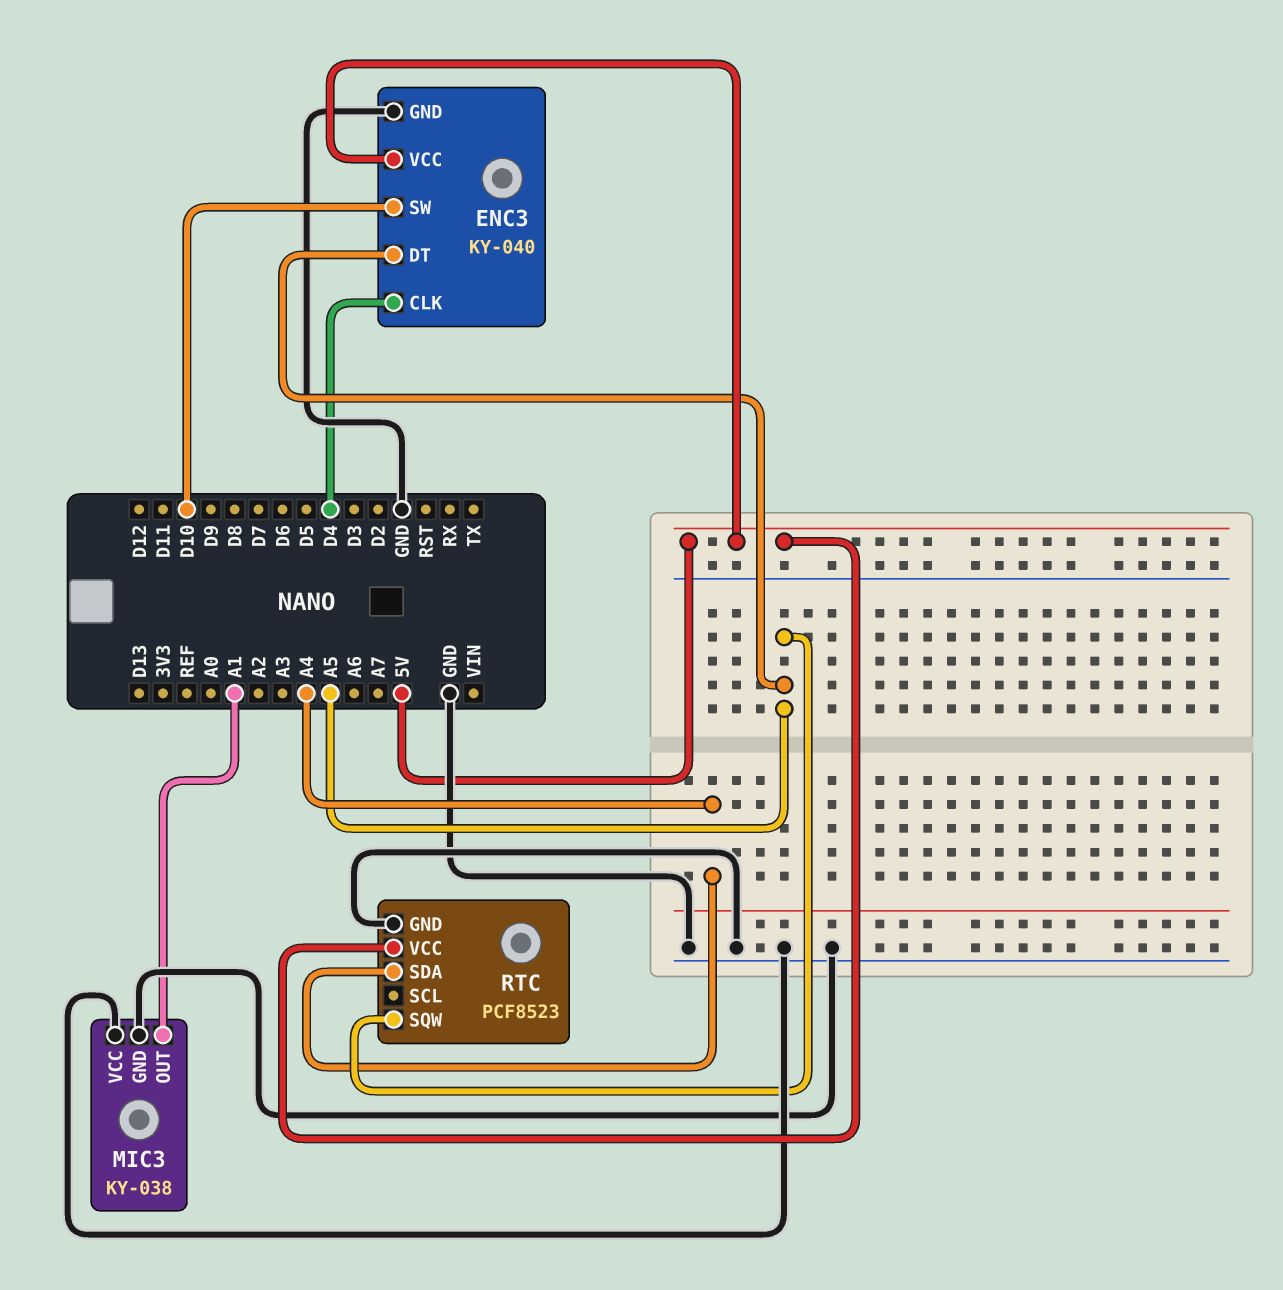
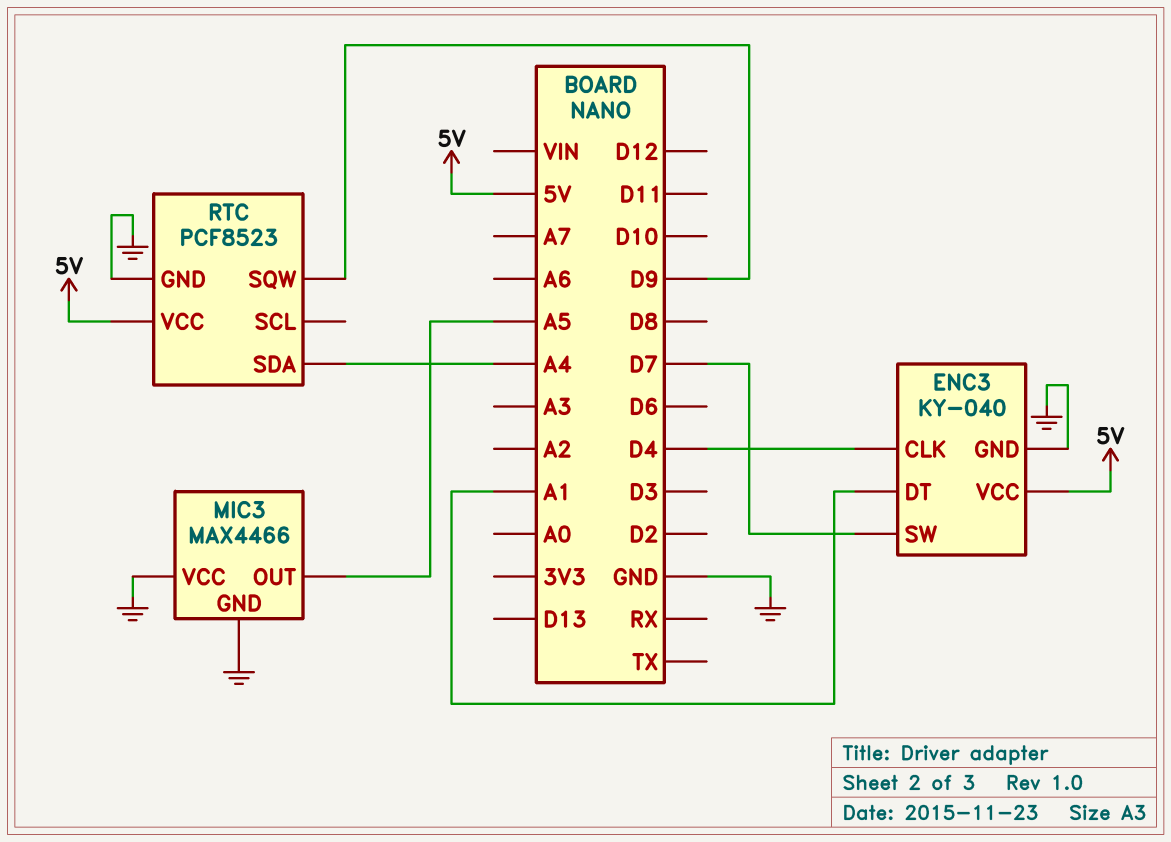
ENC3 pin DT: A5 -> A1
ENC3 pin SW: D10 -> D7
MIC3: KY-038 -> MAX4466
MIC3 pin OUT: A1 -> A5
RTC pin SQW: A5 -> D9

